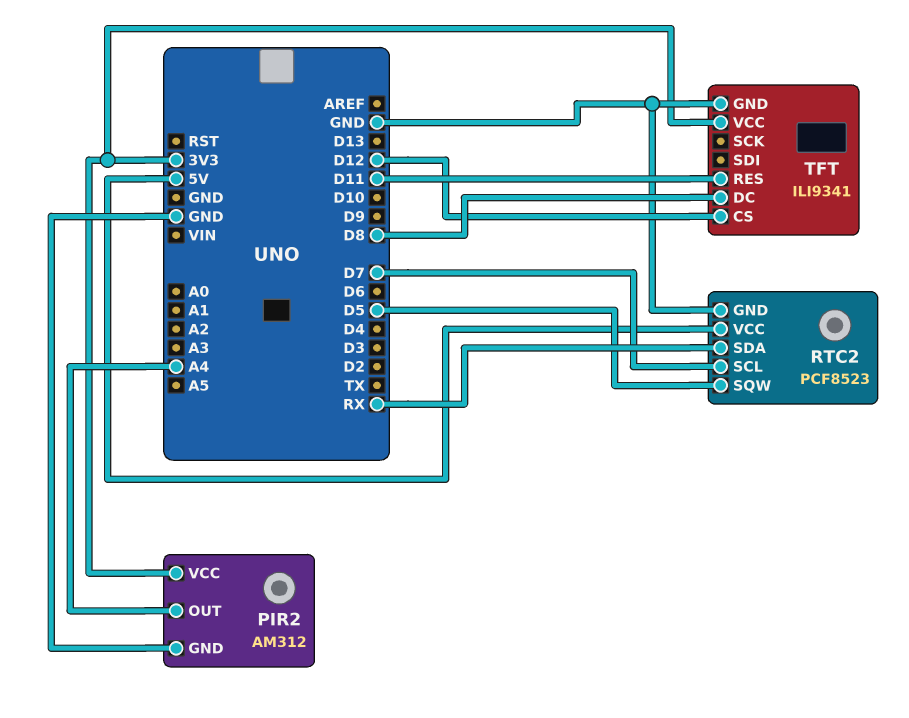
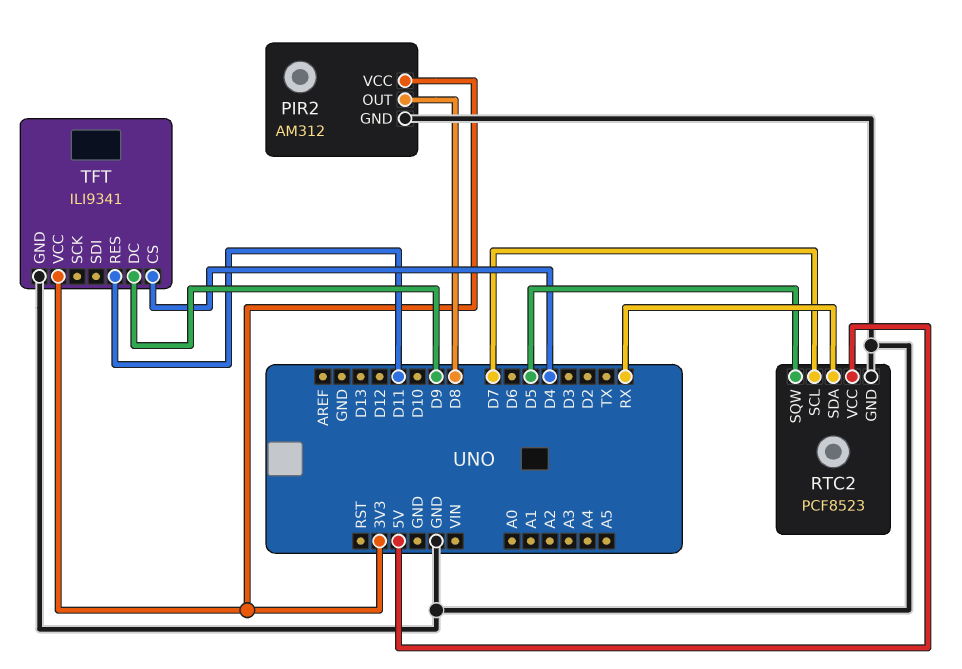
PIR2 pin OUT: A4 -> D8
TFT pin CS: D12 -> D4
TFT pin DC: D8 -> D9

